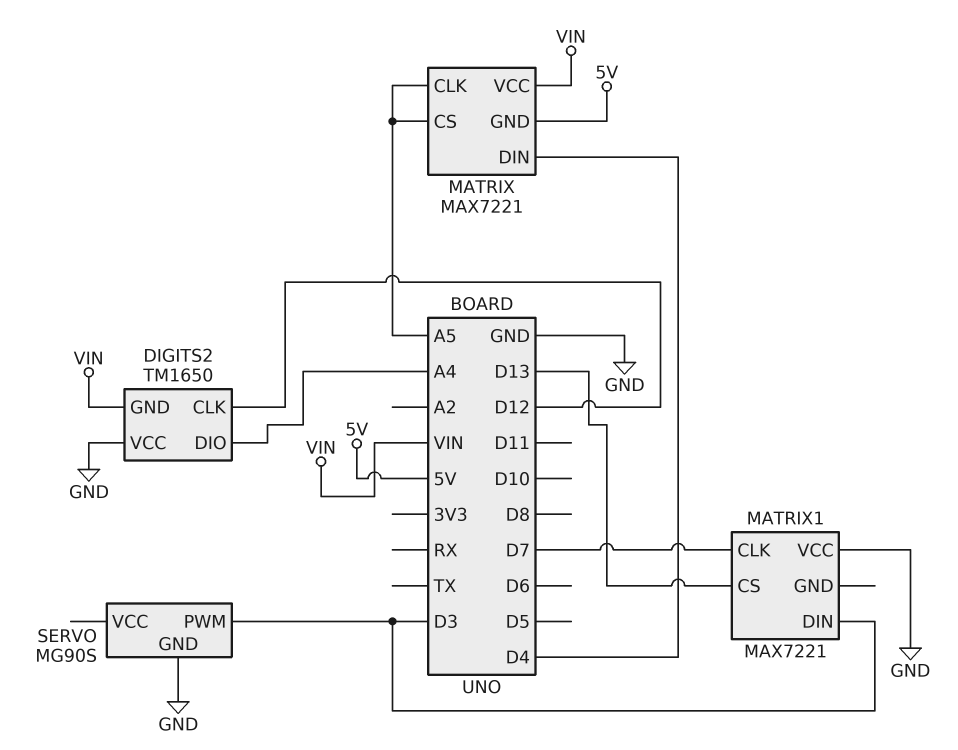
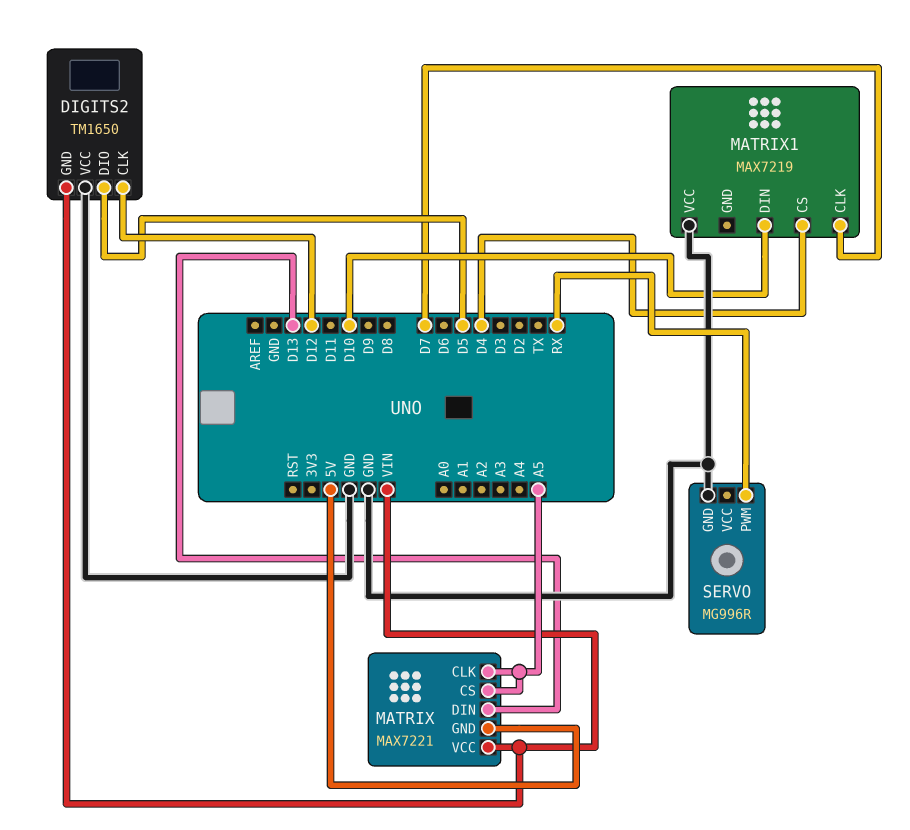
DIGITS2 pin DIO: A4 -> D5
MATRIX pin DIN: D4 -> D13
MATRIX1: MAX7221 -> MAX7219
MATRIX1 pin CS: D13 -> D4
MATRIX1 pin DIN: D3 -> D10
SERVO: MG90S -> MG996R
SERVO pin PWM: D3 -> RX

